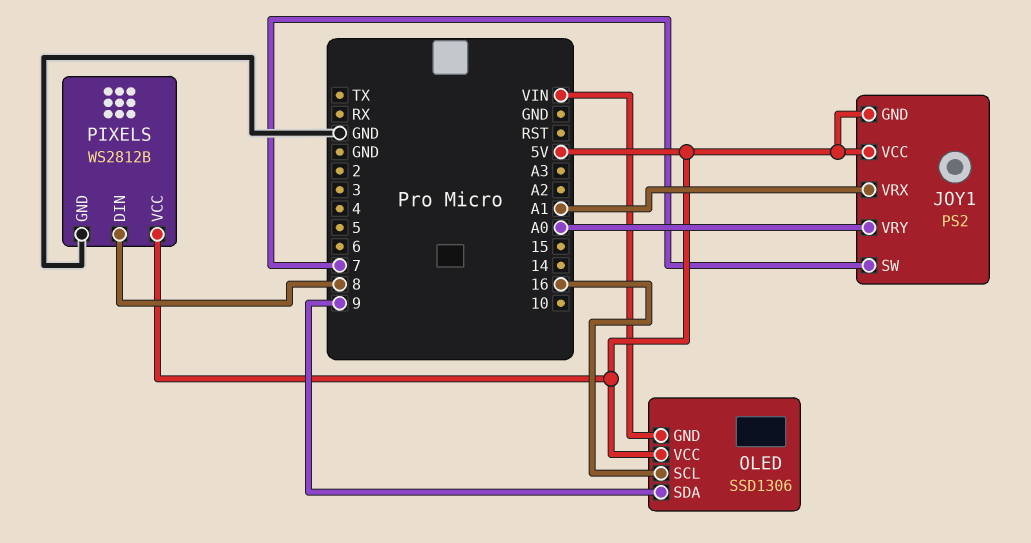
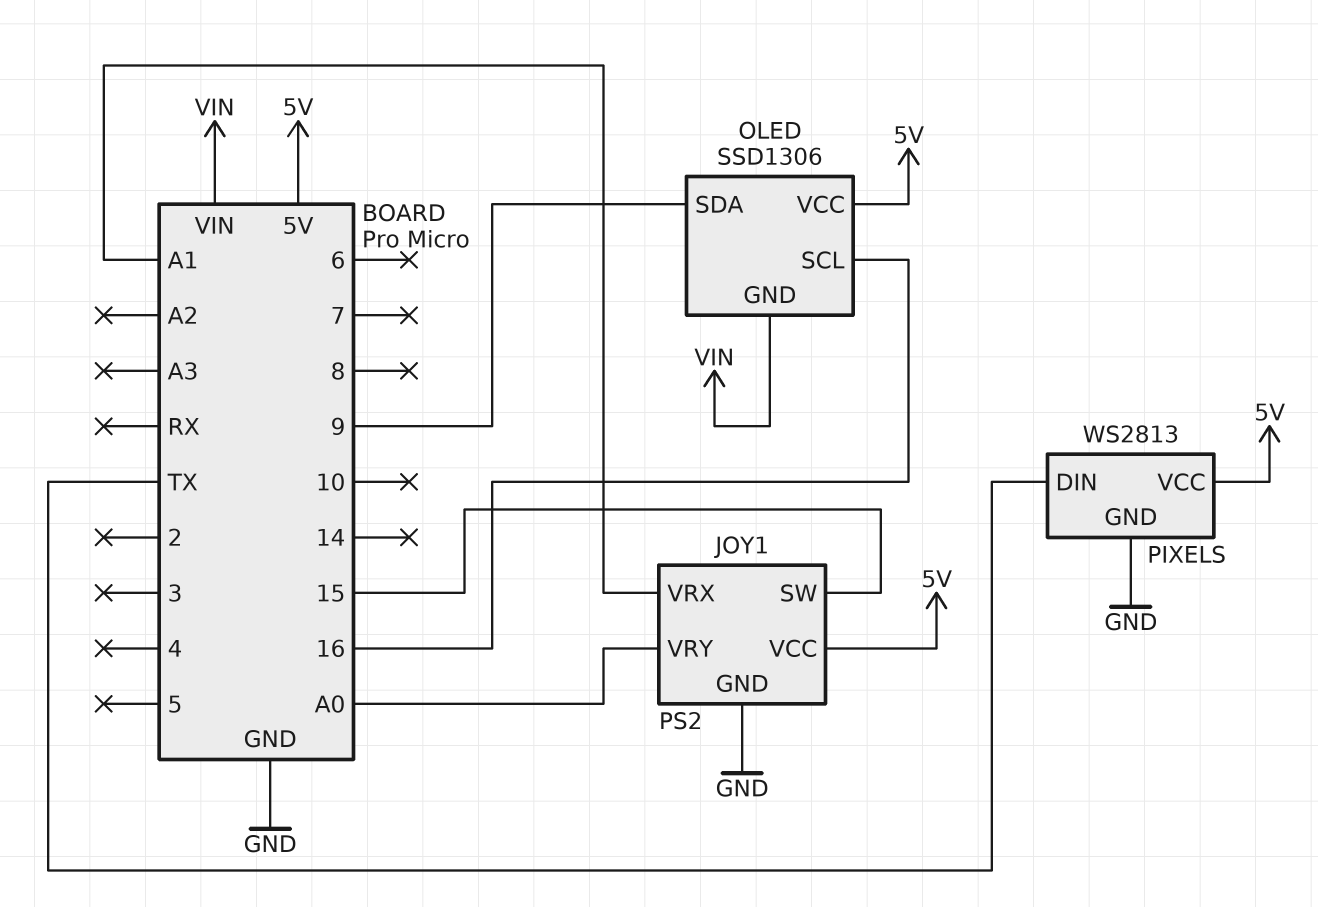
JOY1 pin GND: 5V -> GND
JOY1 pin SW: 7 -> 15
PIXELS: WS2812B -> WS2813
PIXELS pin DIN: 8 -> TX

